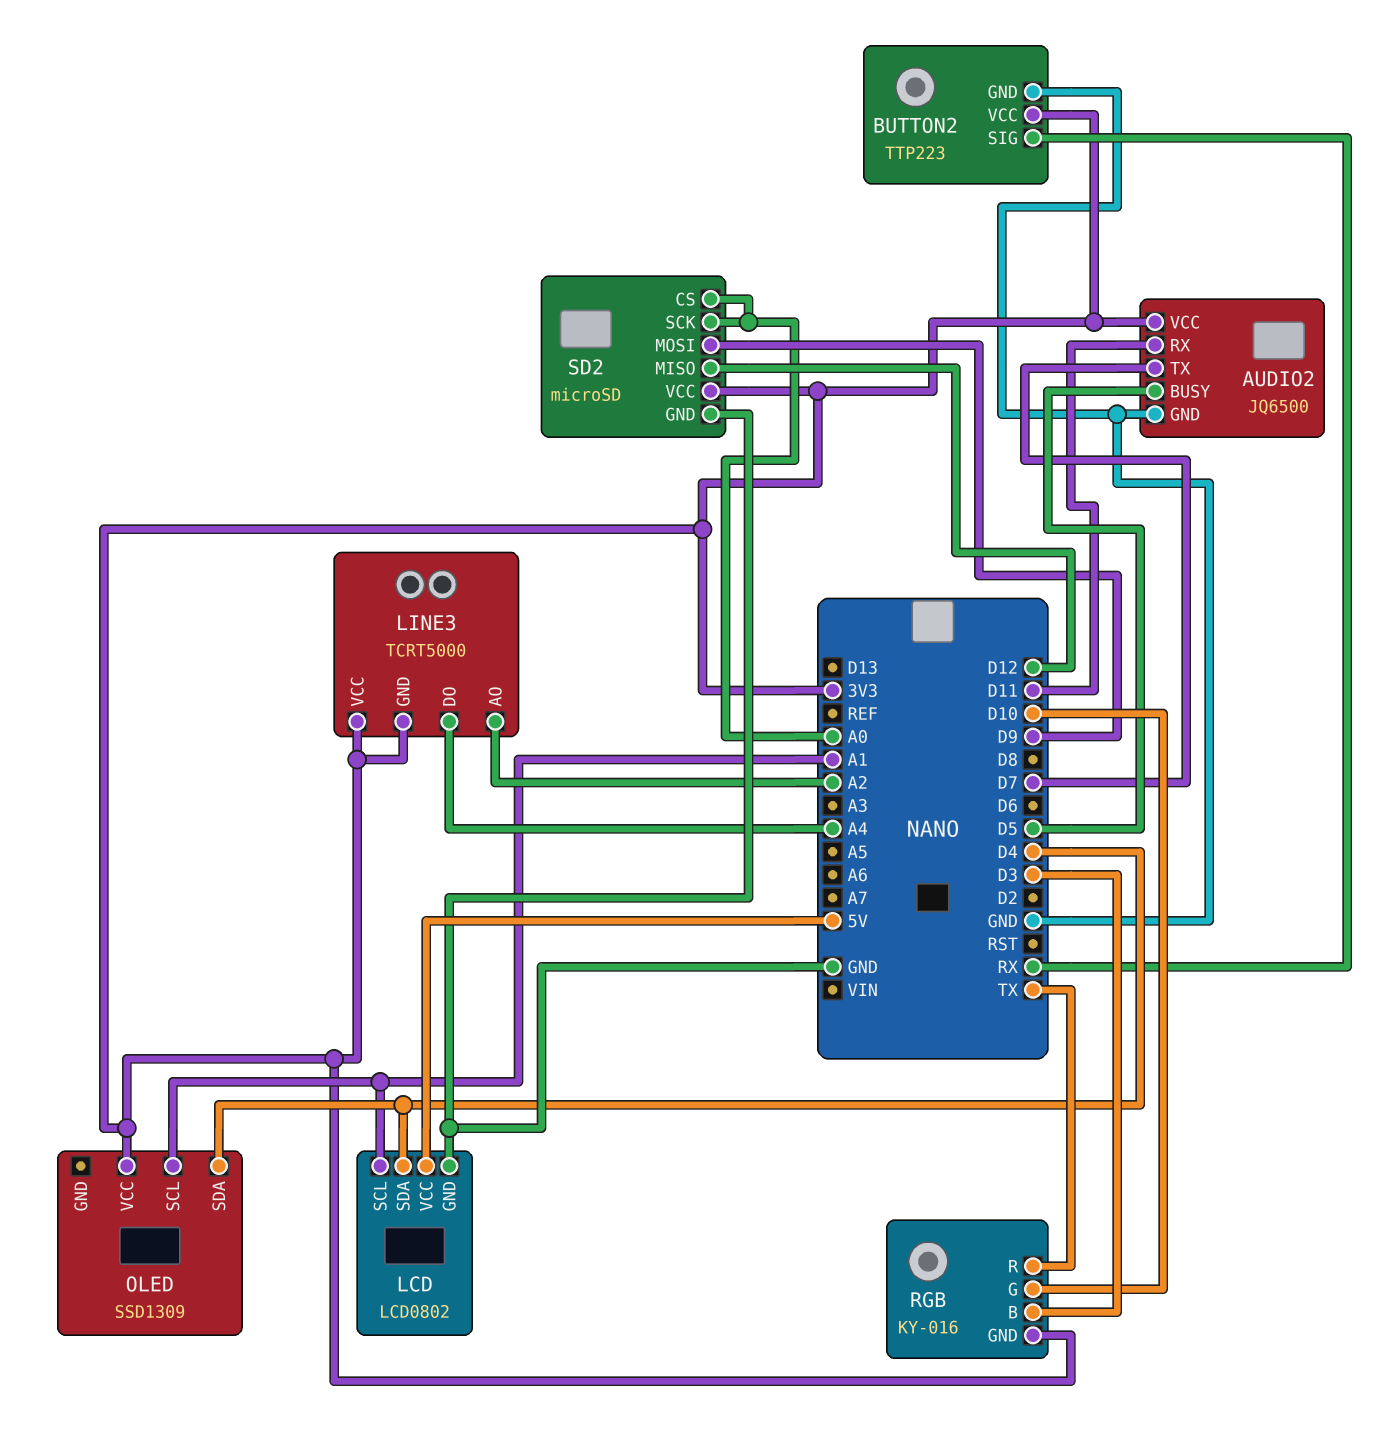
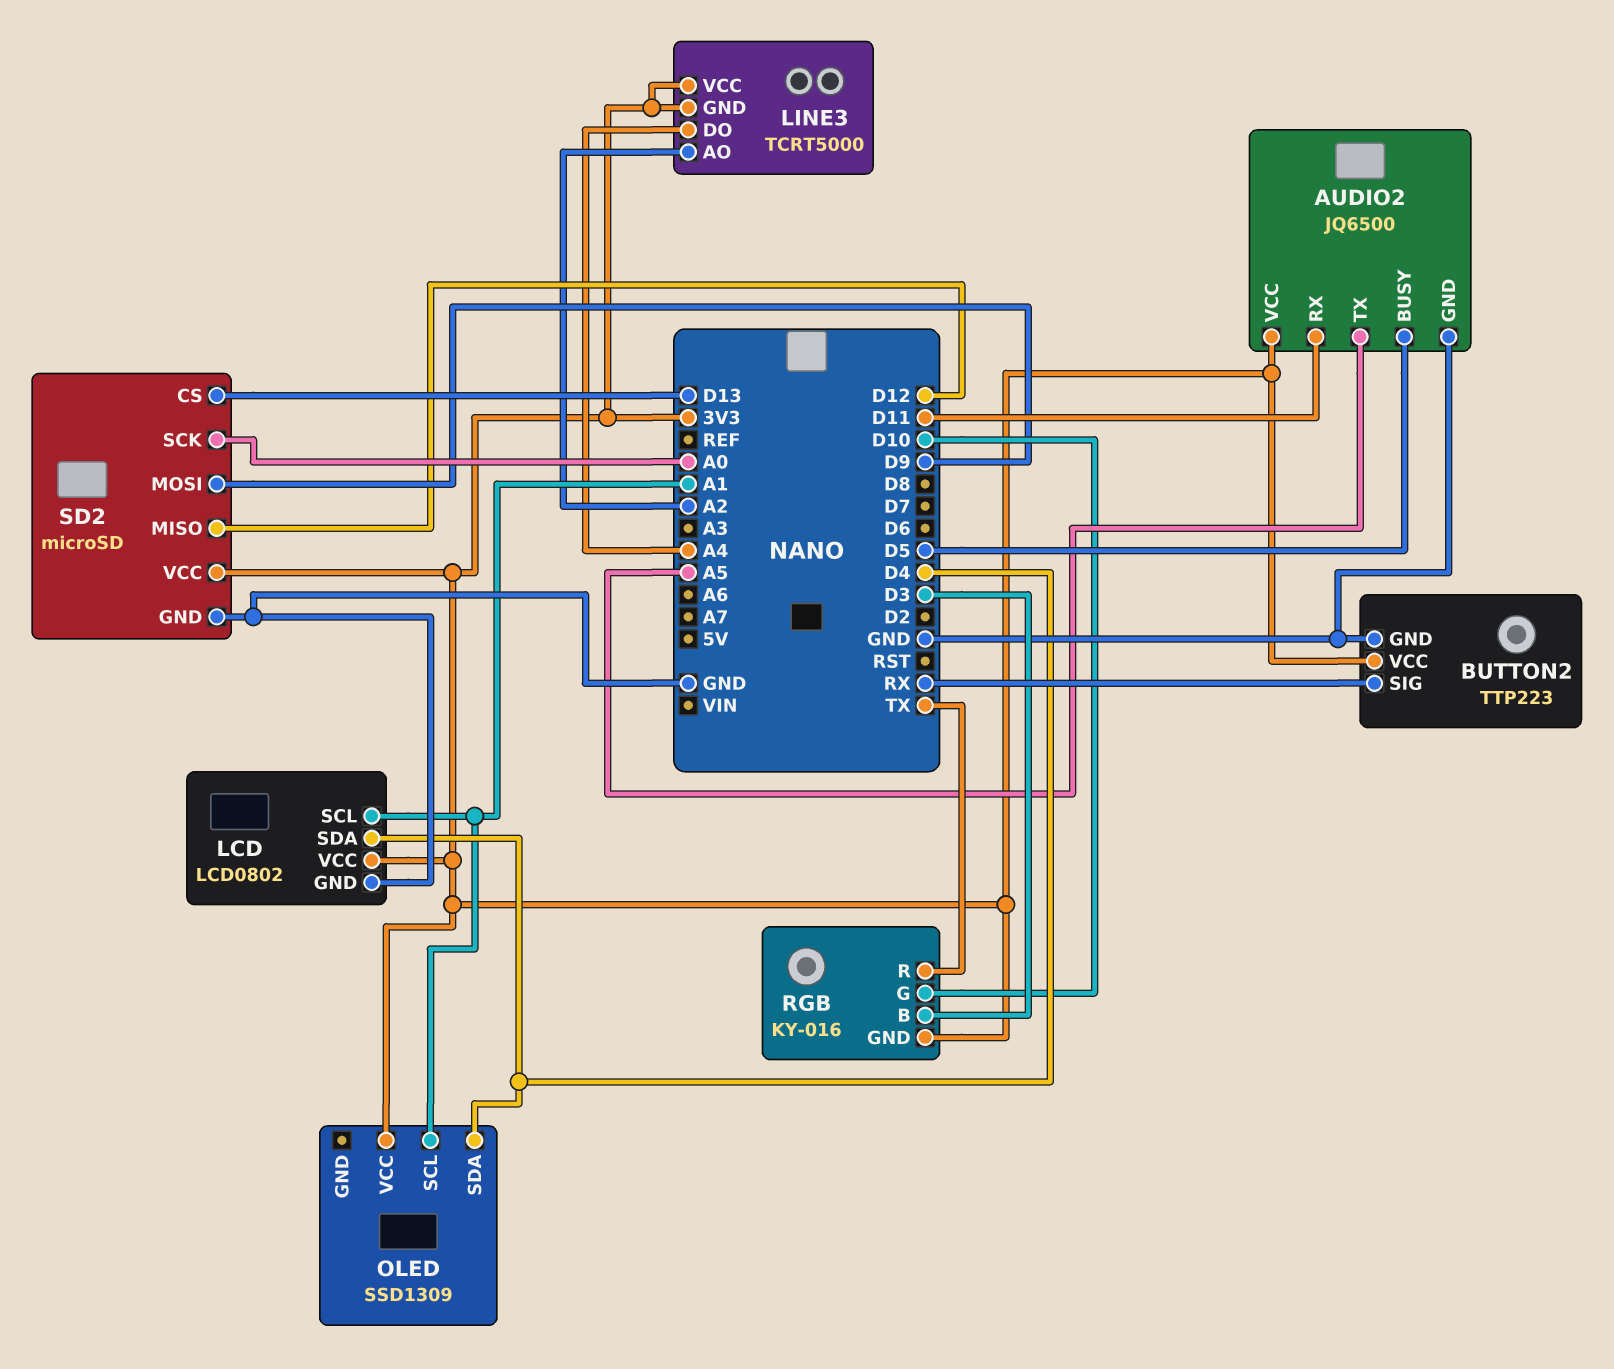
AUDIO2 pin TX: D7 -> A5
LCD pin VCC: 5V -> 3V3
SD2 pin CS: A0 -> D13

